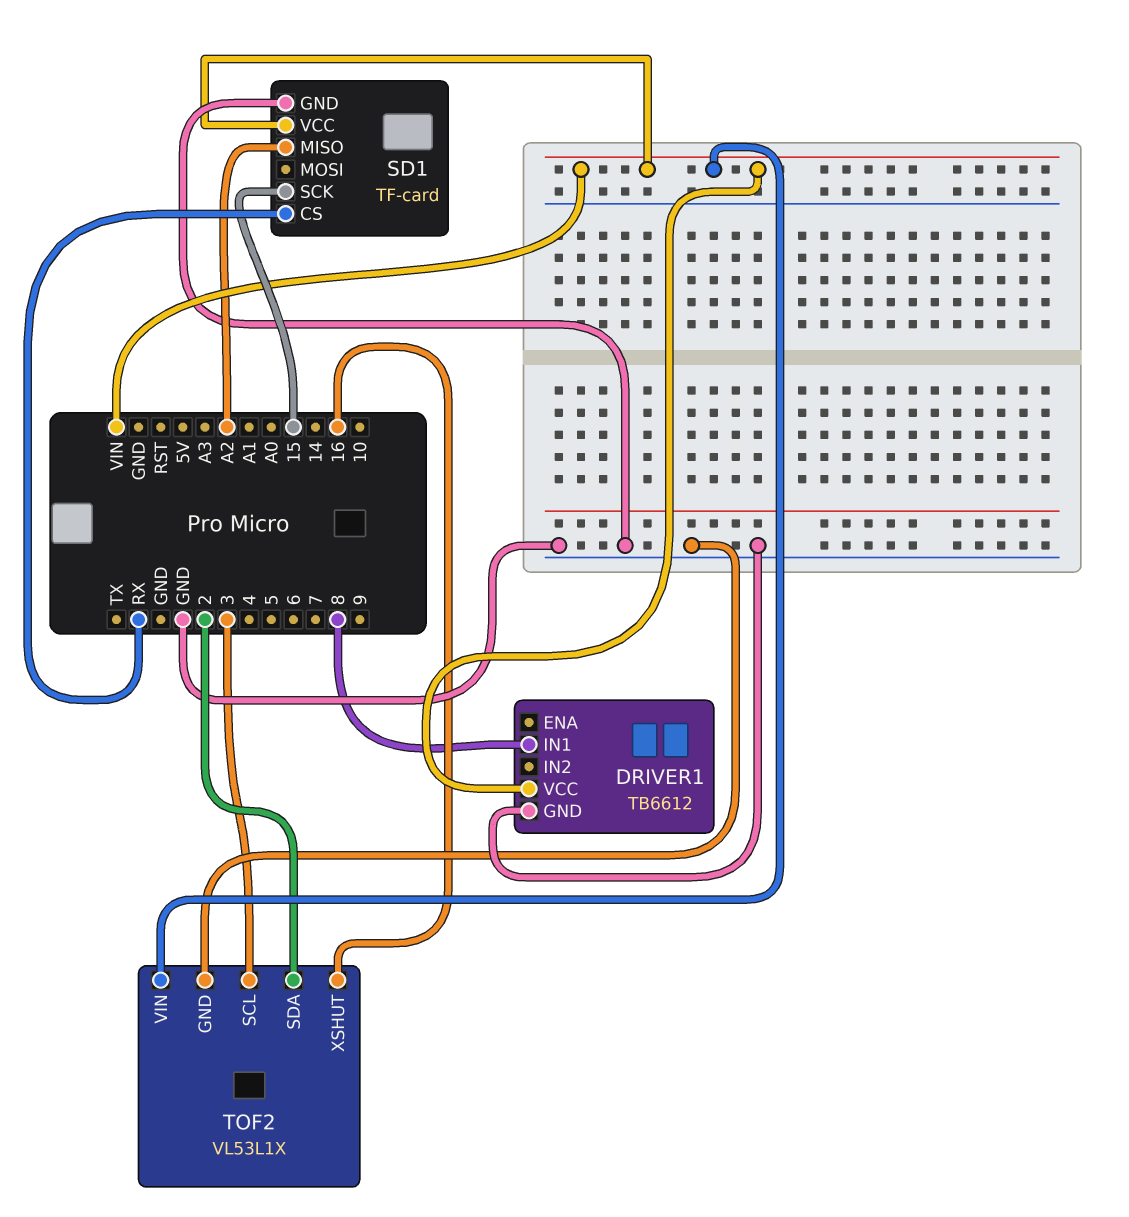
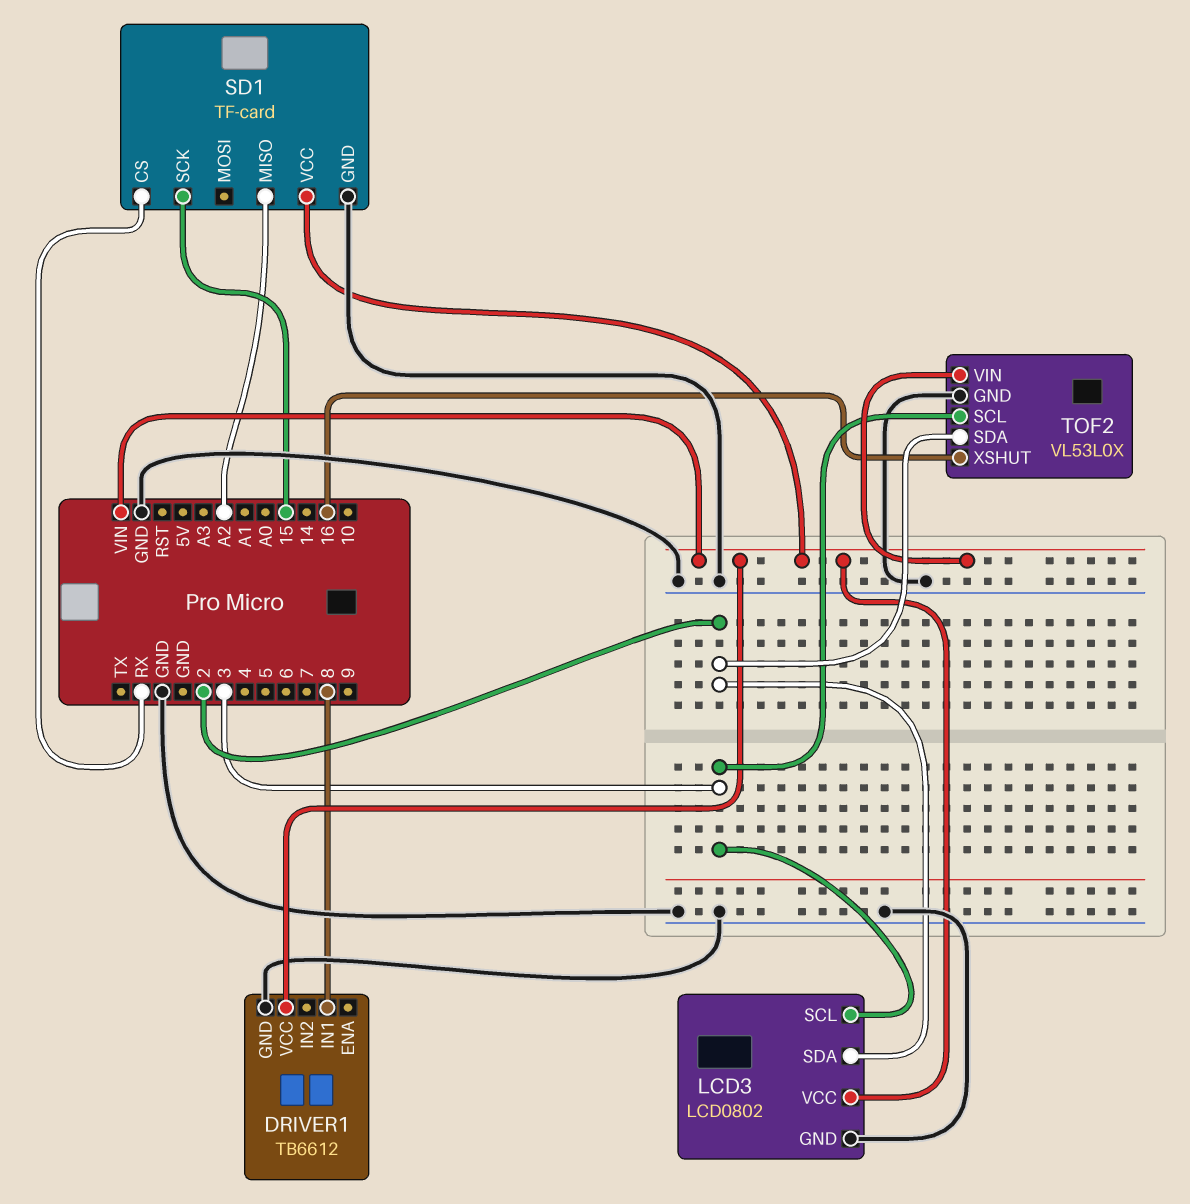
LCD3: none -> LCD0802
LCD3 pin GND: none -> GND
LCD3 pin SCL: none -> 3
LCD3 pin SDA: none -> 2
LCD3 pin VCC: none -> VIN
TOF2: VL53L1X -> VL53L0X

